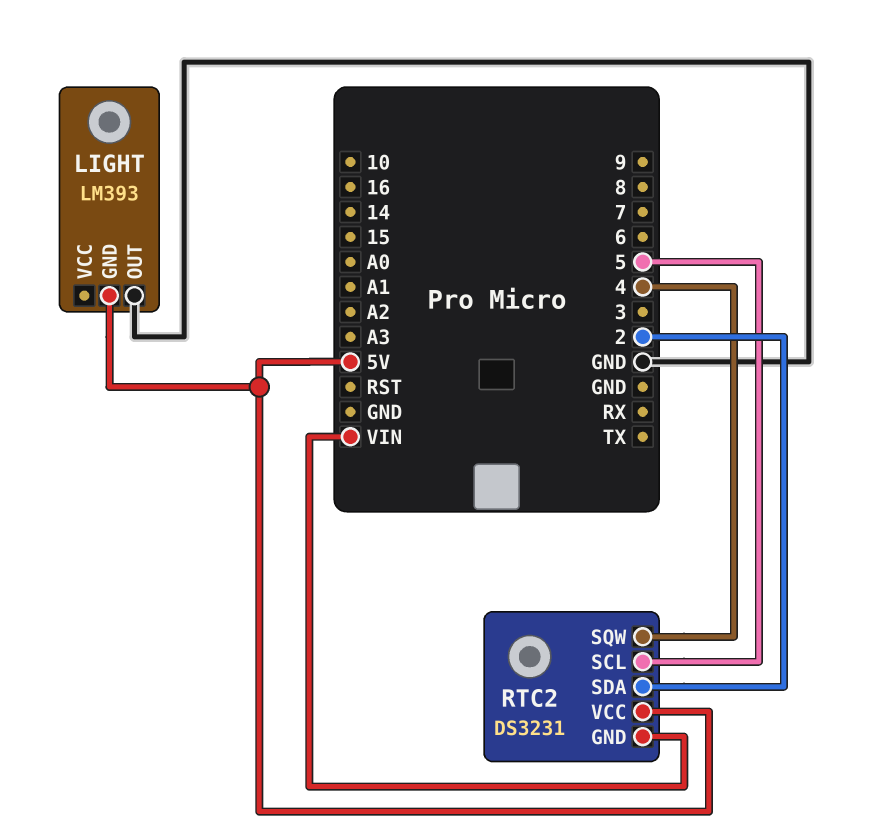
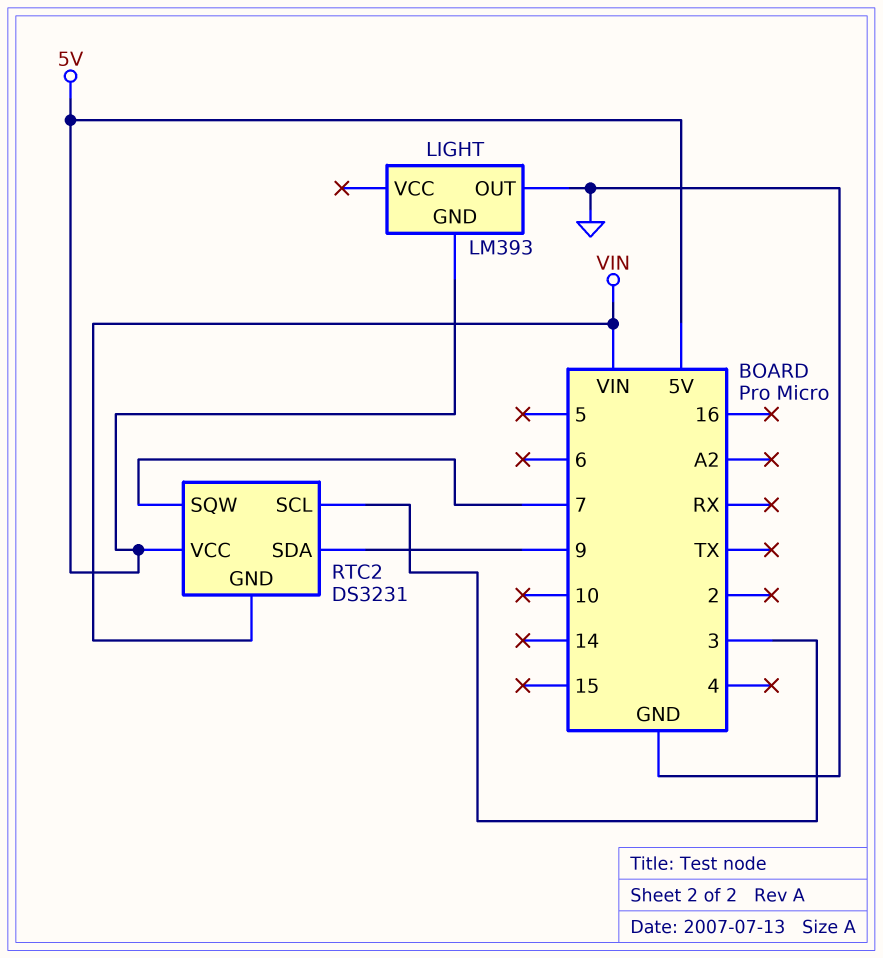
RTC2 pin SCL: 5 -> 3
RTC2 pin SDA: 2 -> 9
RTC2 pin SQW: 4 -> 7

